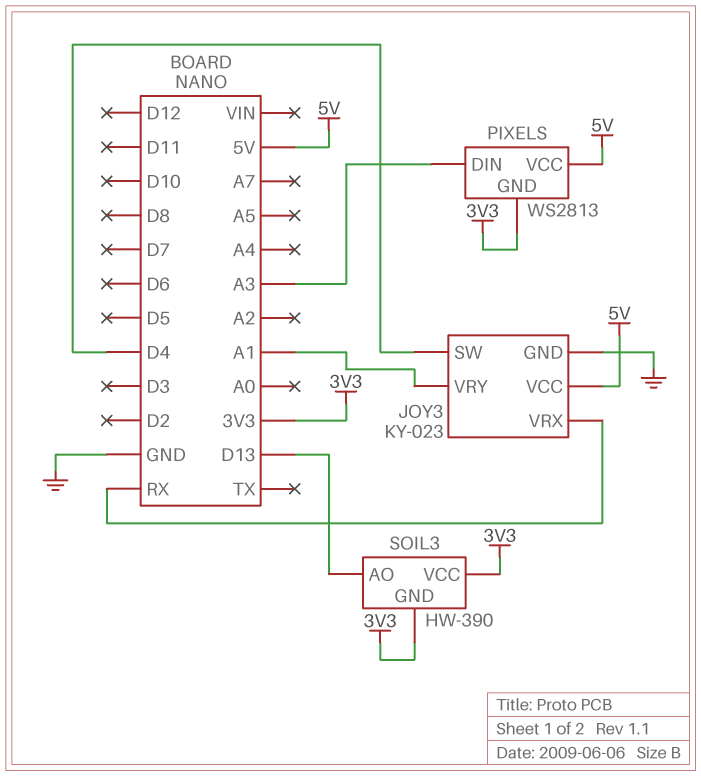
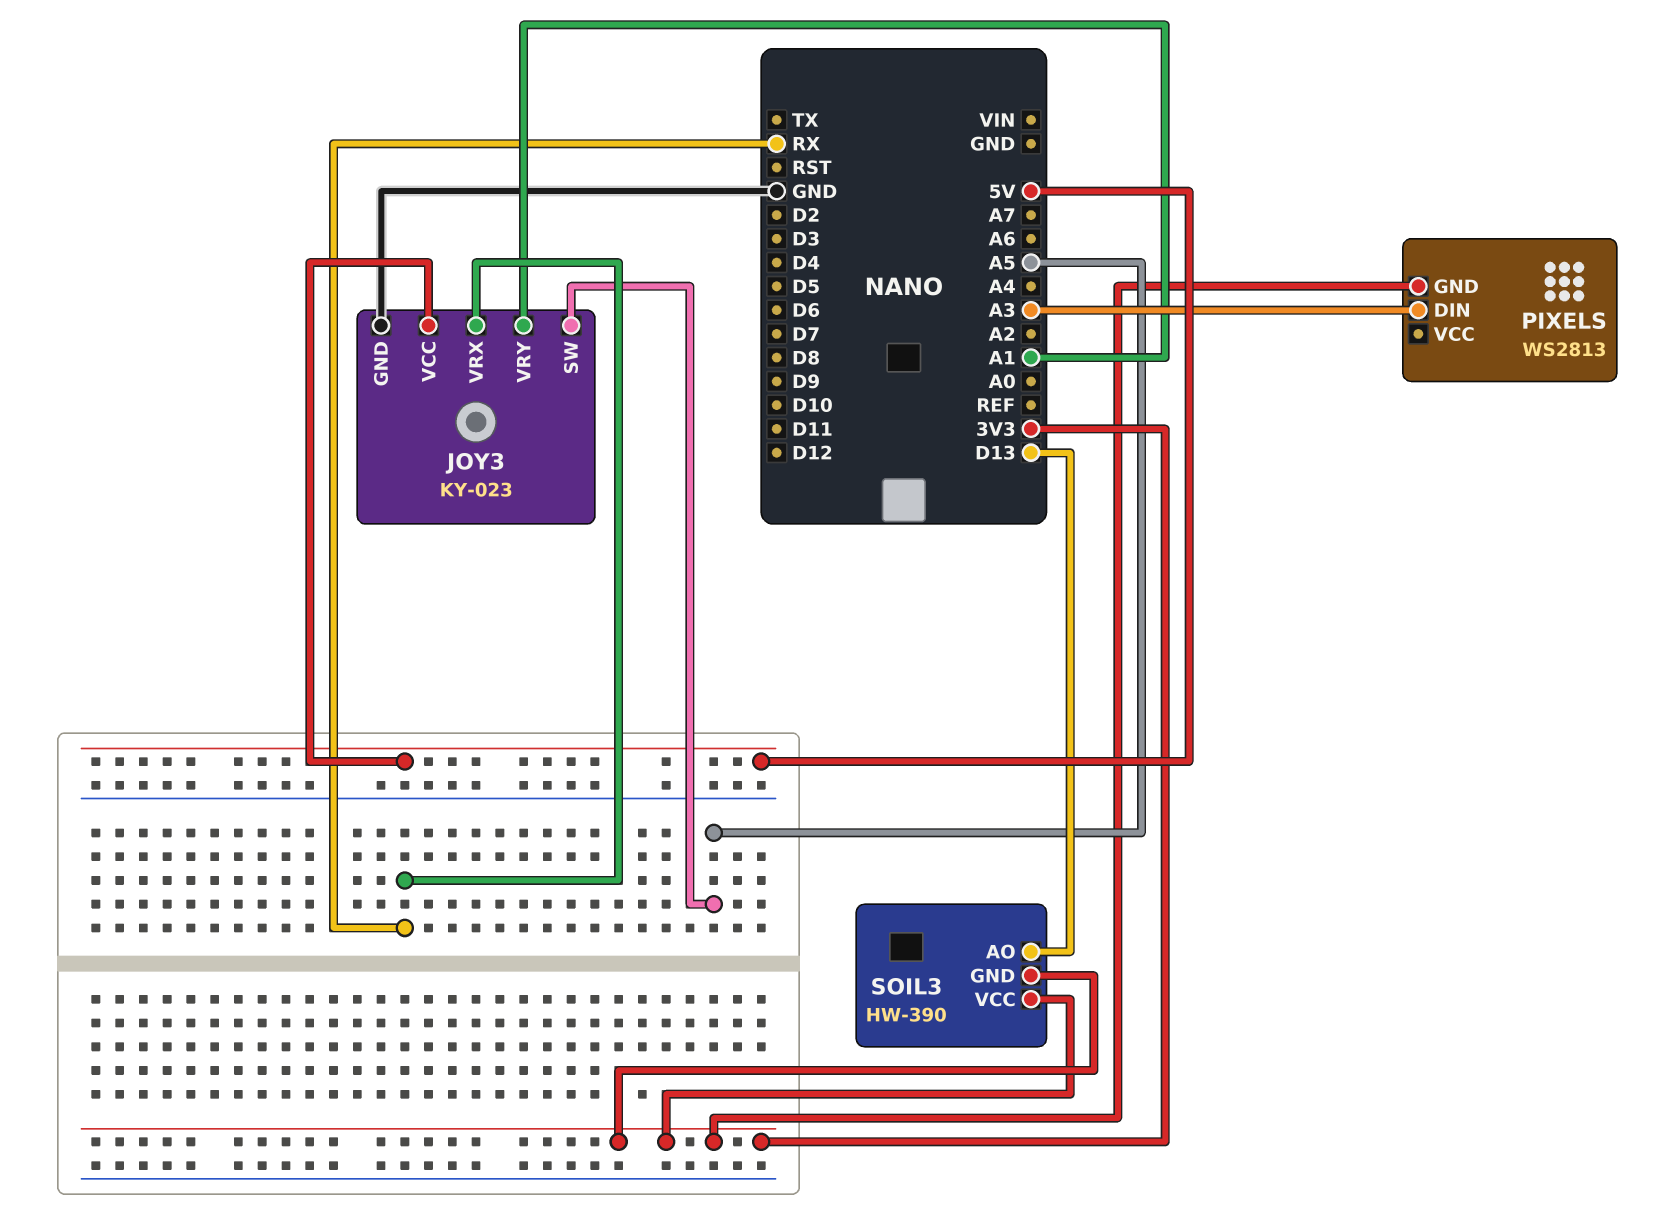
JOY3 pin SW: D4 -> A5
PIXELS pin VCC: 5V -> none

